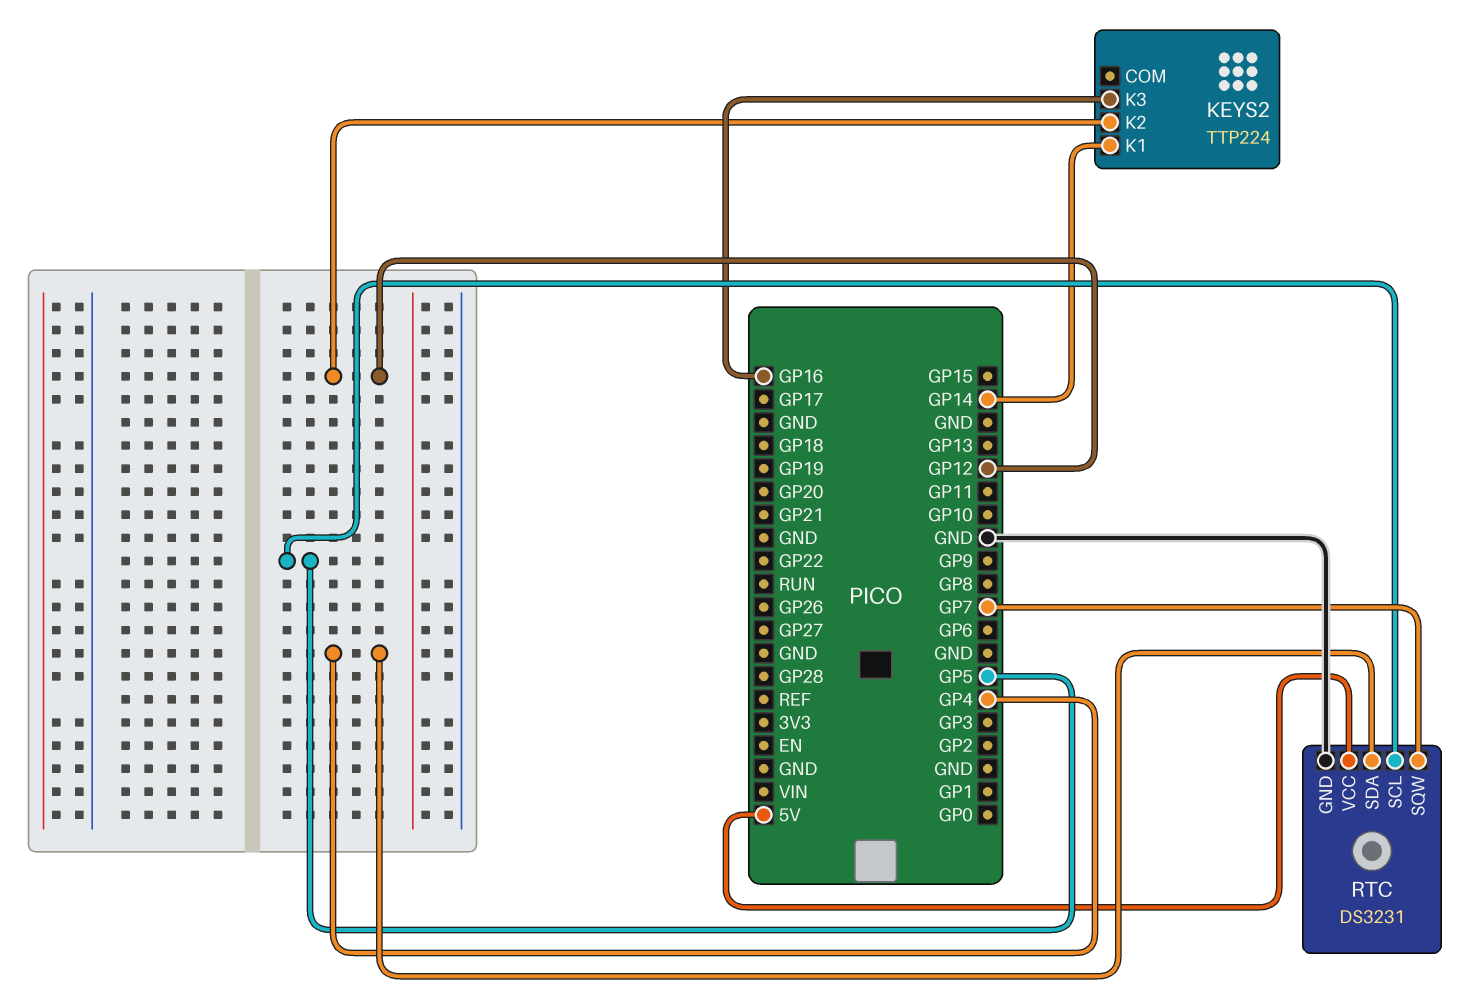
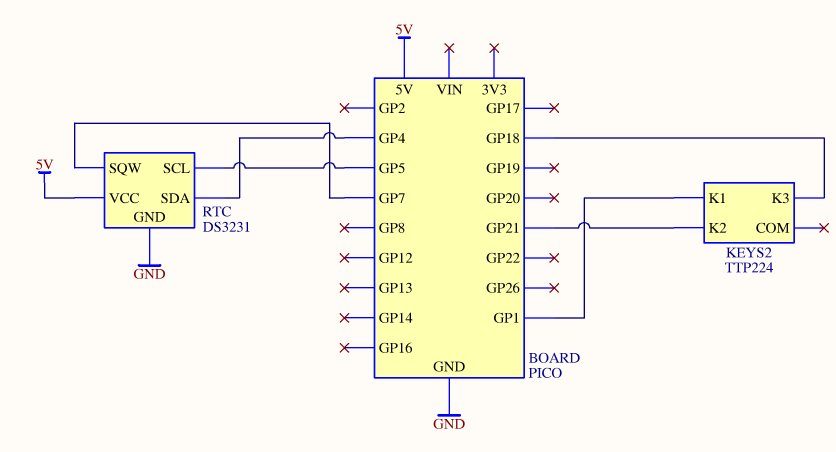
KEYS2 pin K1: GP14 -> GP1
KEYS2 pin K2: GP12 -> GP21
KEYS2 pin K3: GP16 -> GP18

